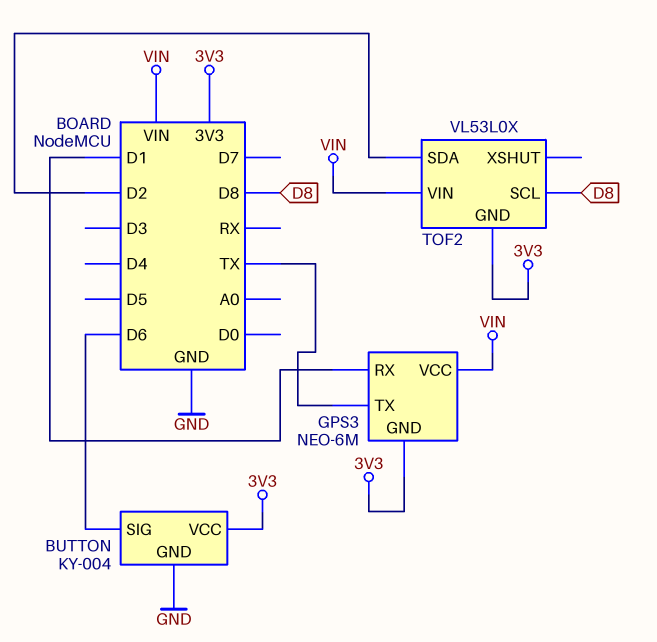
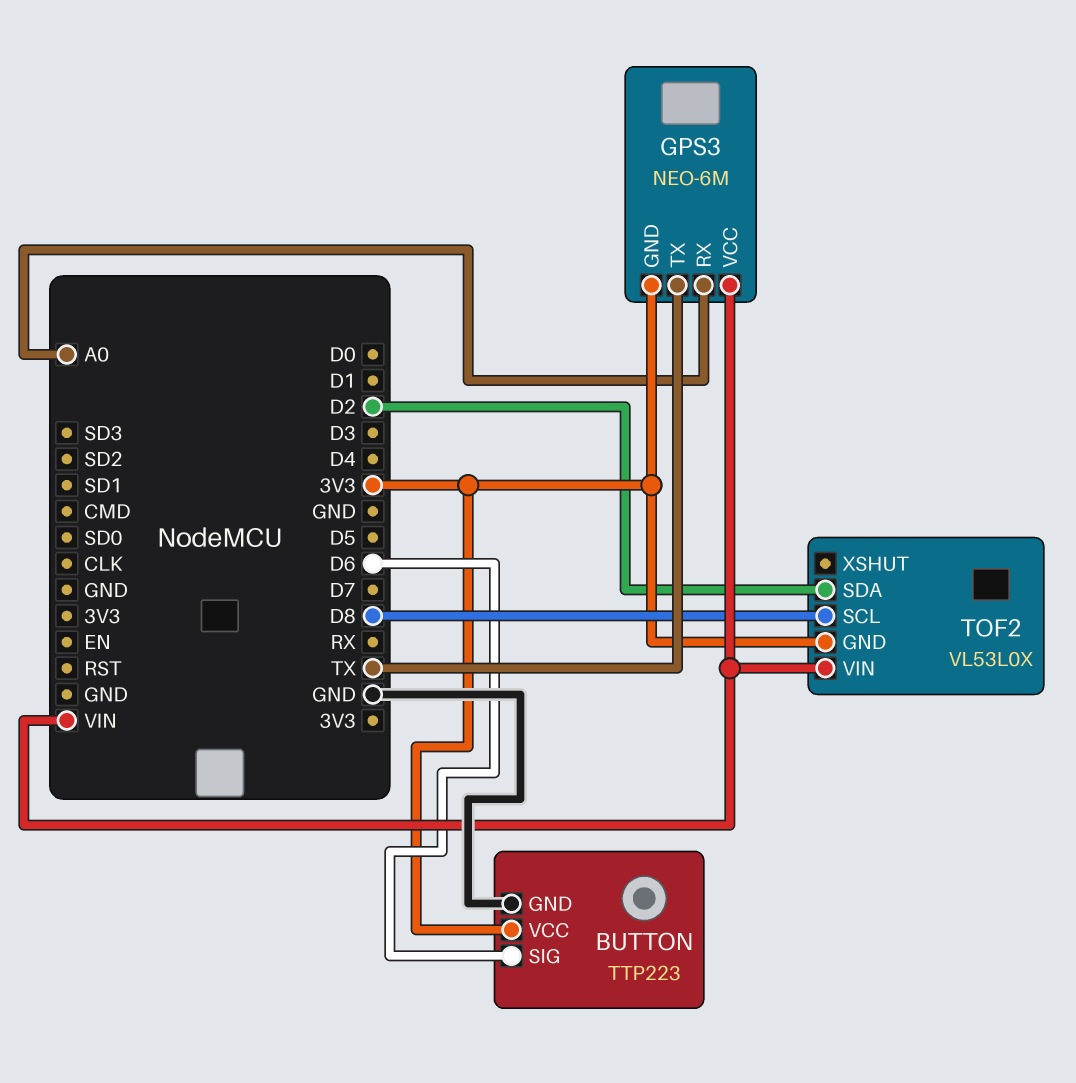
BUTTON: KY-004 -> TTP223
GPS3 pin RX: D1 -> A0

